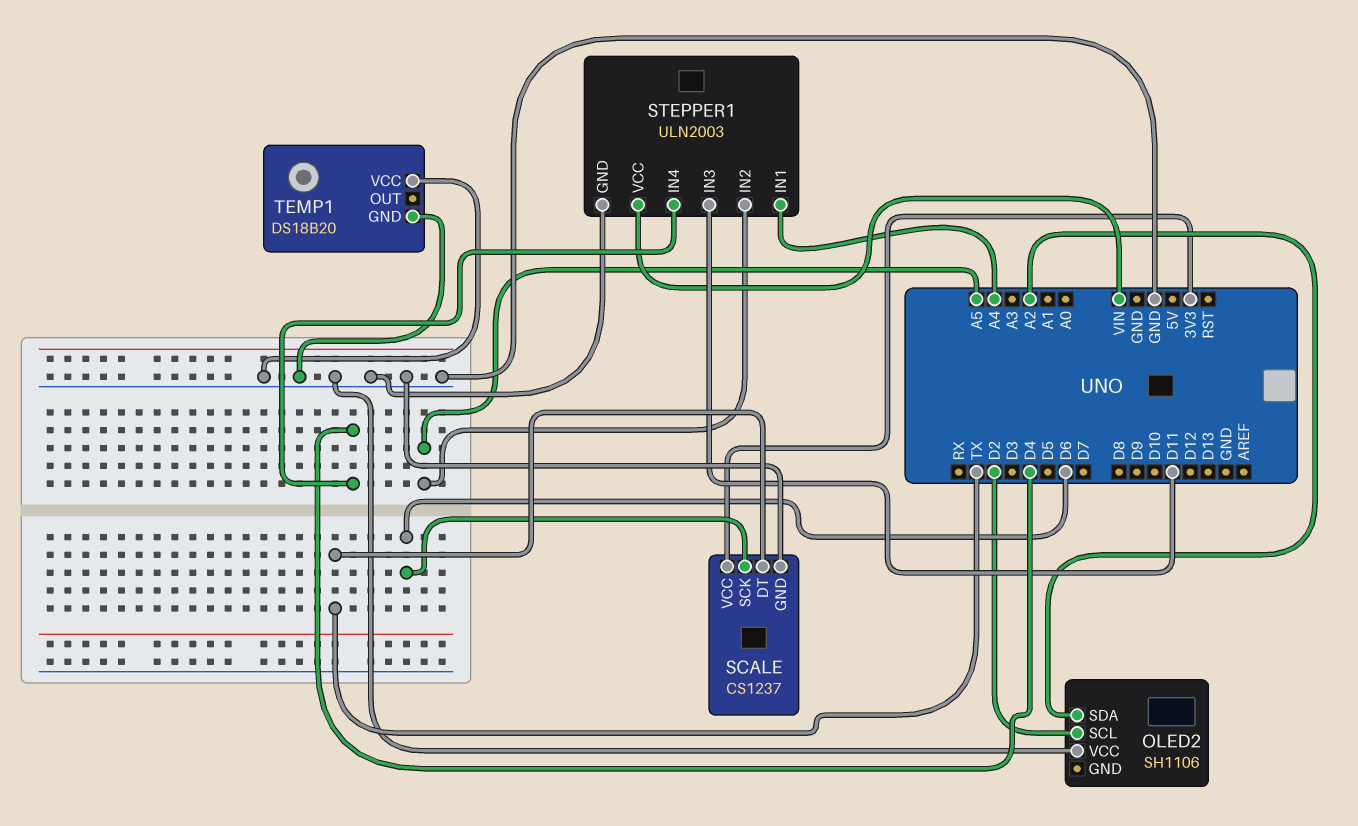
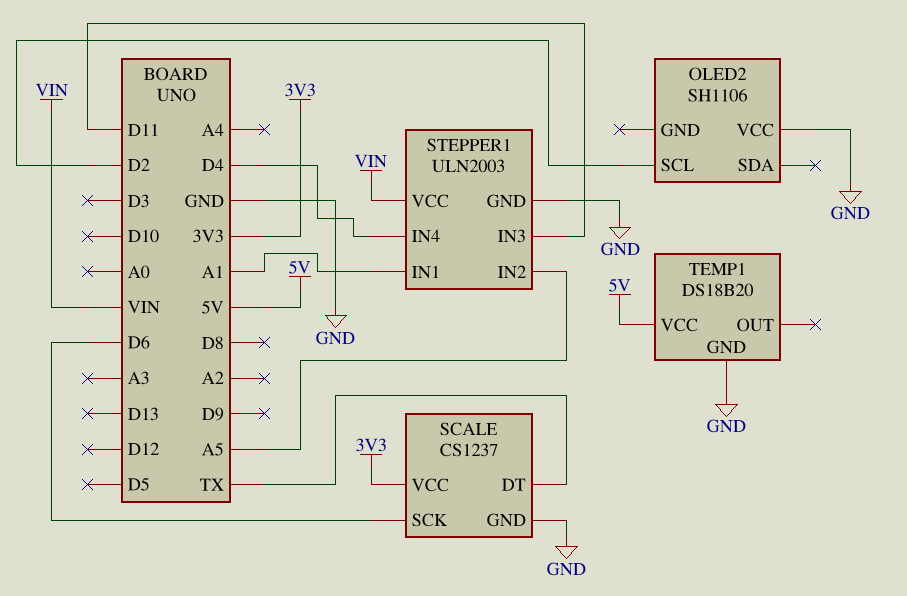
OLED2 pin SDA: A2 -> none
STEPPER1 pin IN1: A4 -> A1
TEMP1 pin VCC: GND -> 5V

